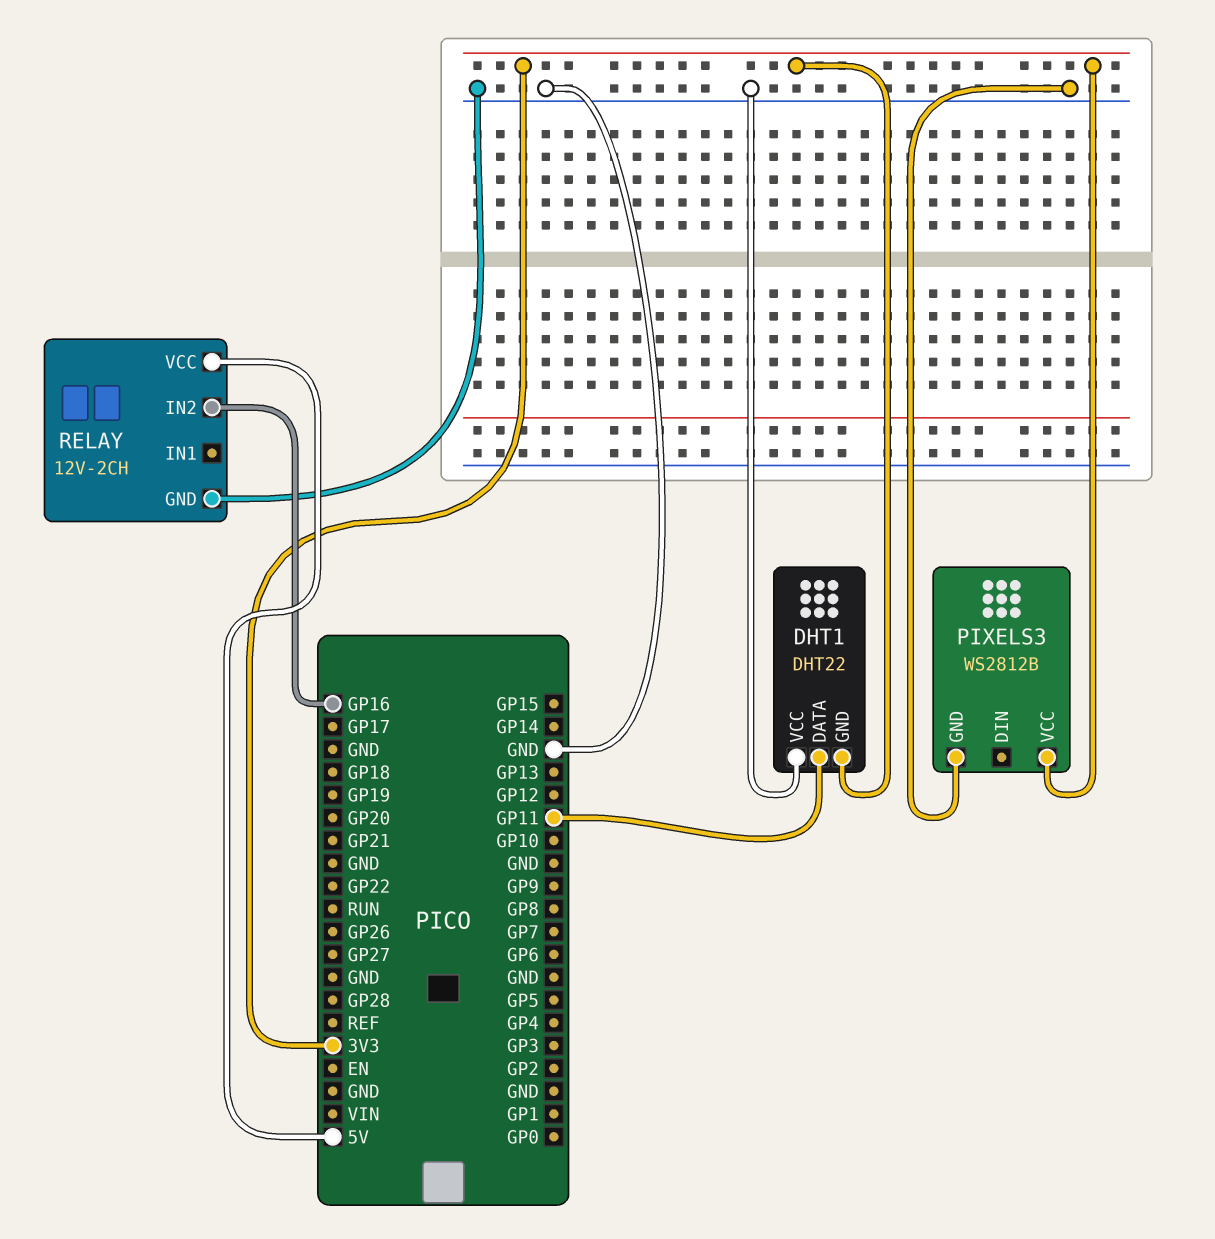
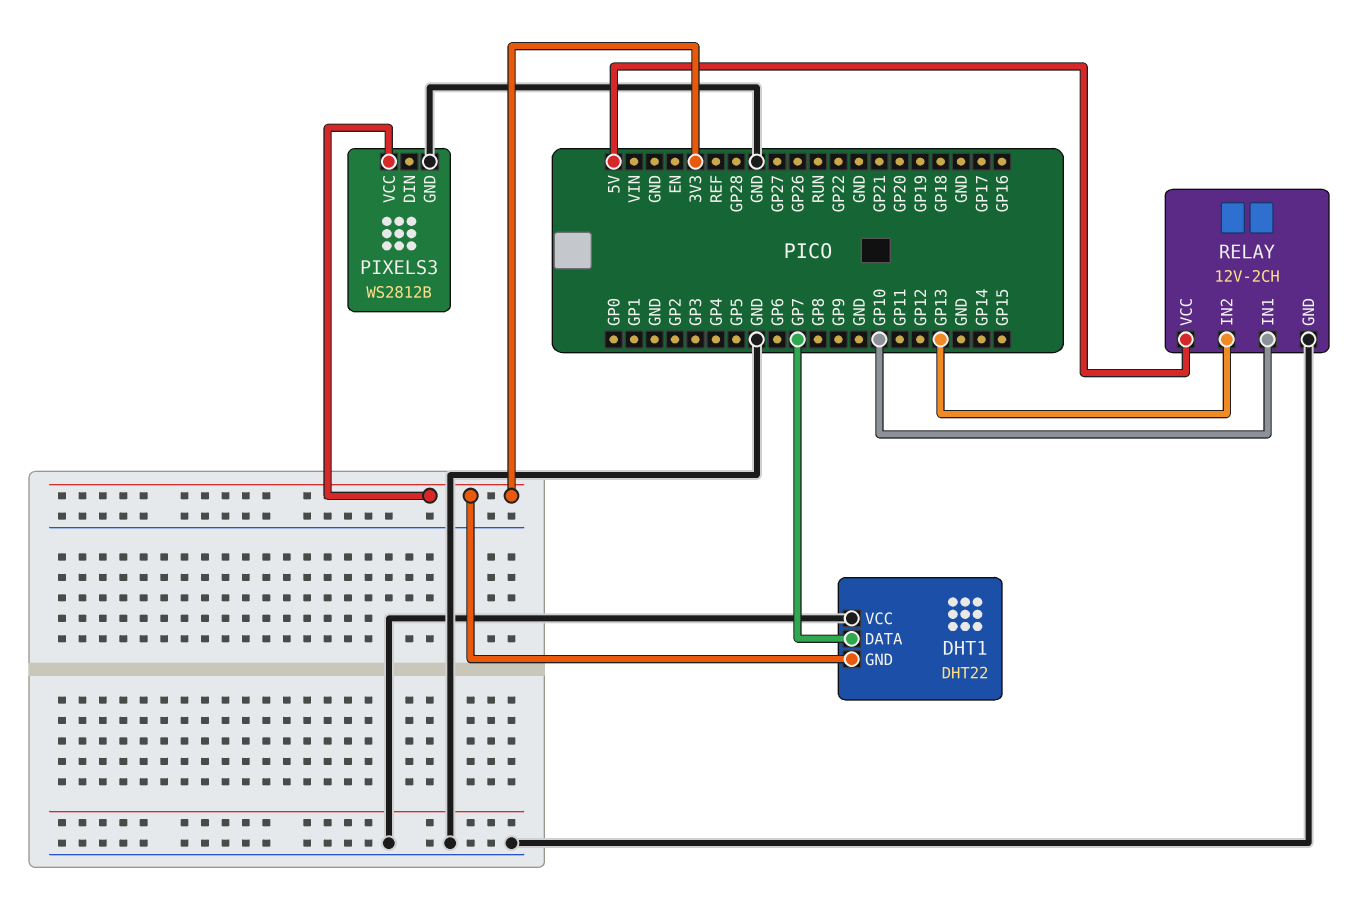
DHT1 pin DATA: GP11 -> GP7
RELAY pin IN1: none -> GP10
RELAY pin IN2: GP16 -> GP13

